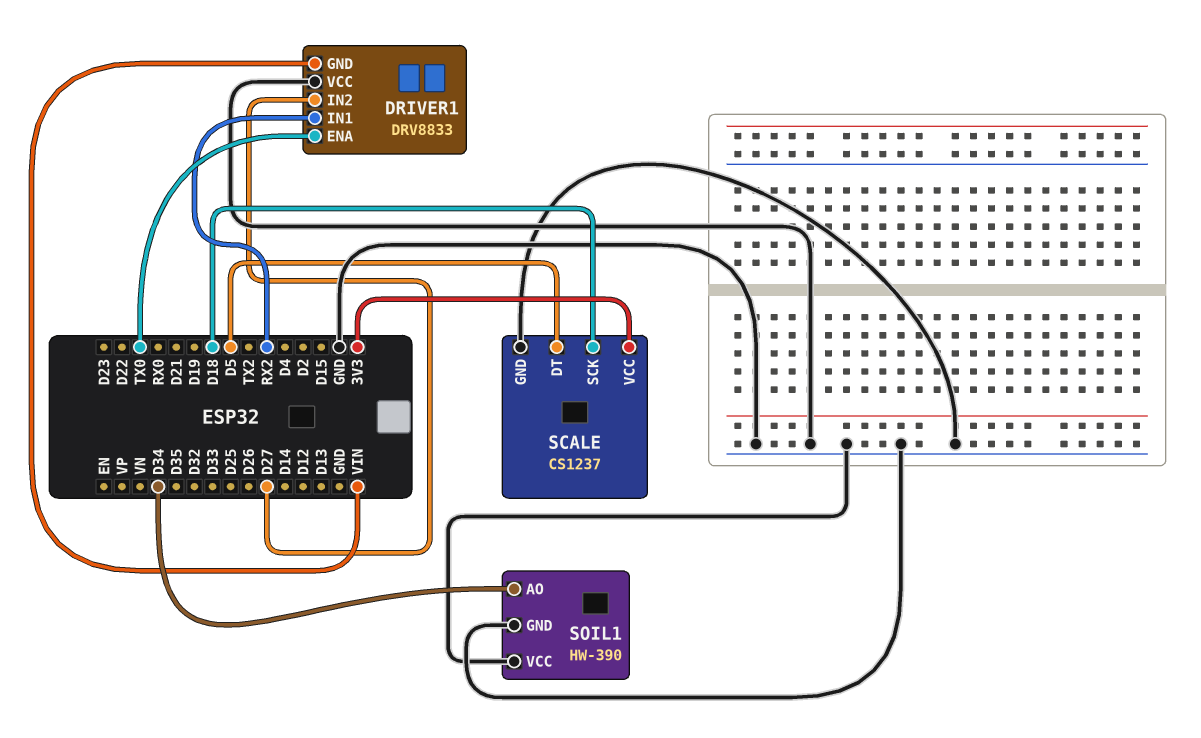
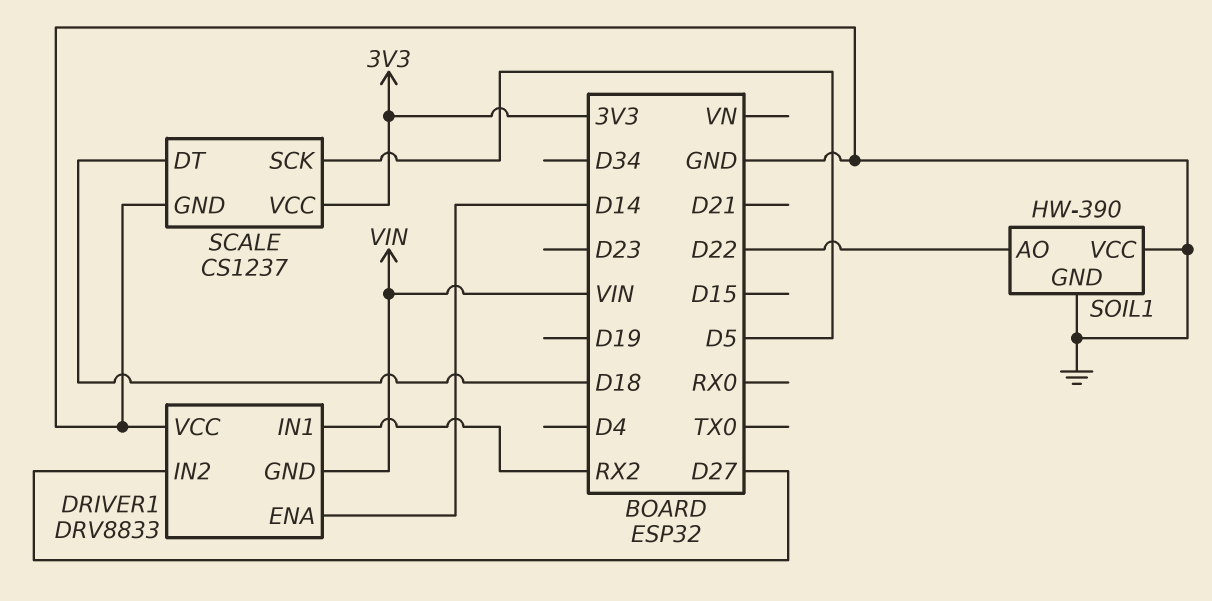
DRIVER1 pin ENA: TX0 -> D14
SCALE pin DT: D5 -> D18
SCALE pin SCK: D18 -> D5
SOIL1 pin AO: D34 -> D22

